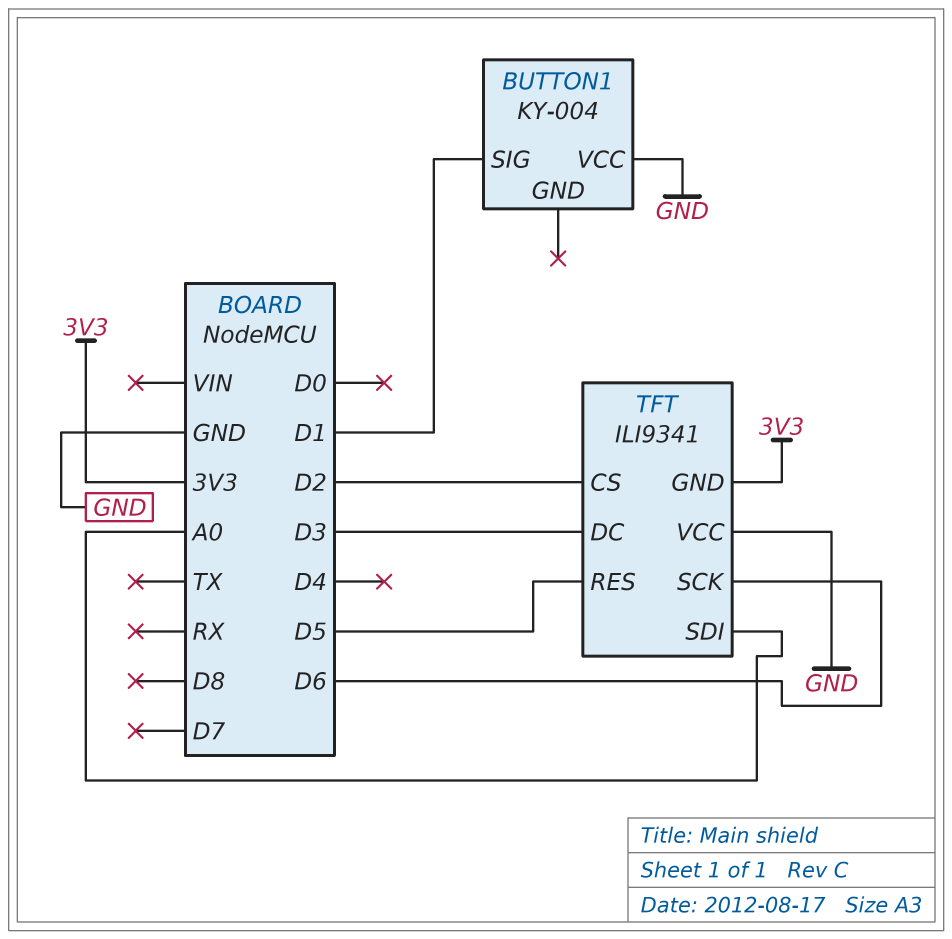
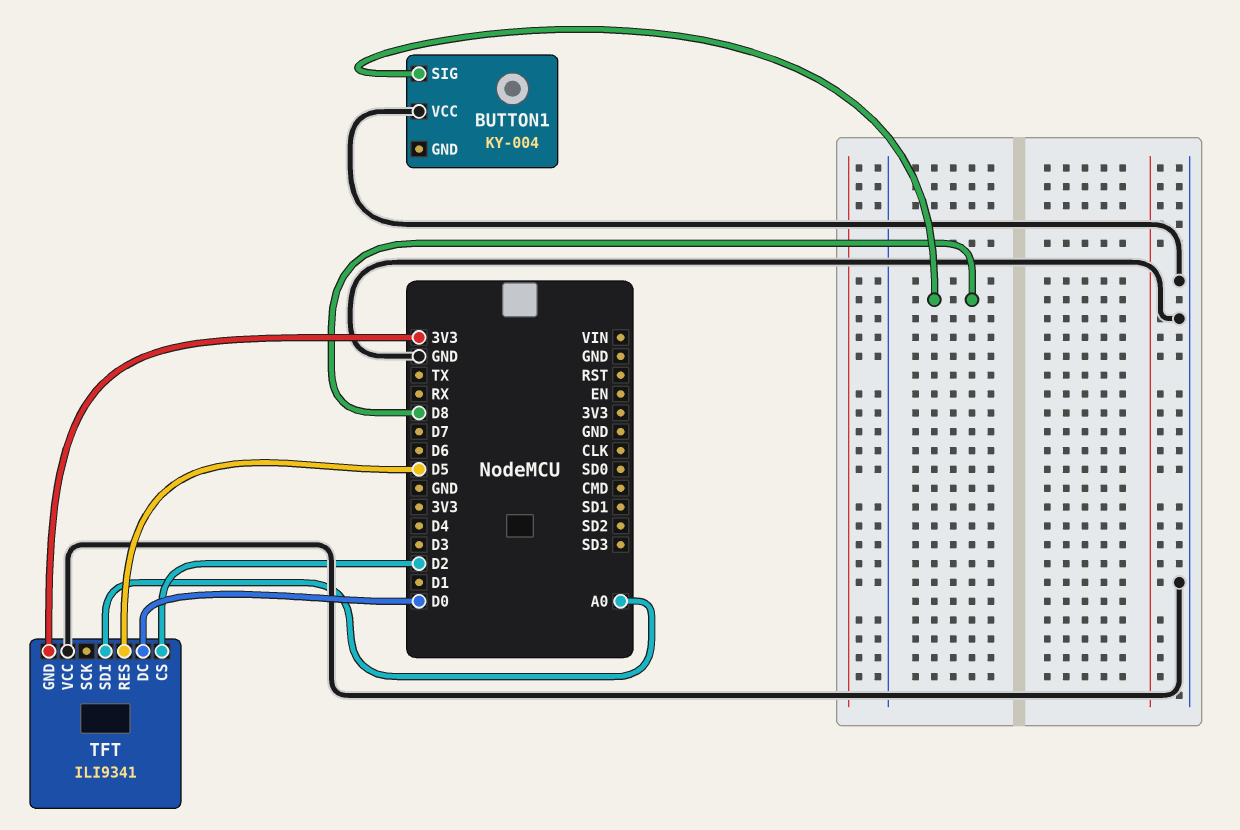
BUTTON1 pin SIG: D1 -> D8
TFT pin DC: D3 -> D0
TFT pin SCK: D6 -> none

